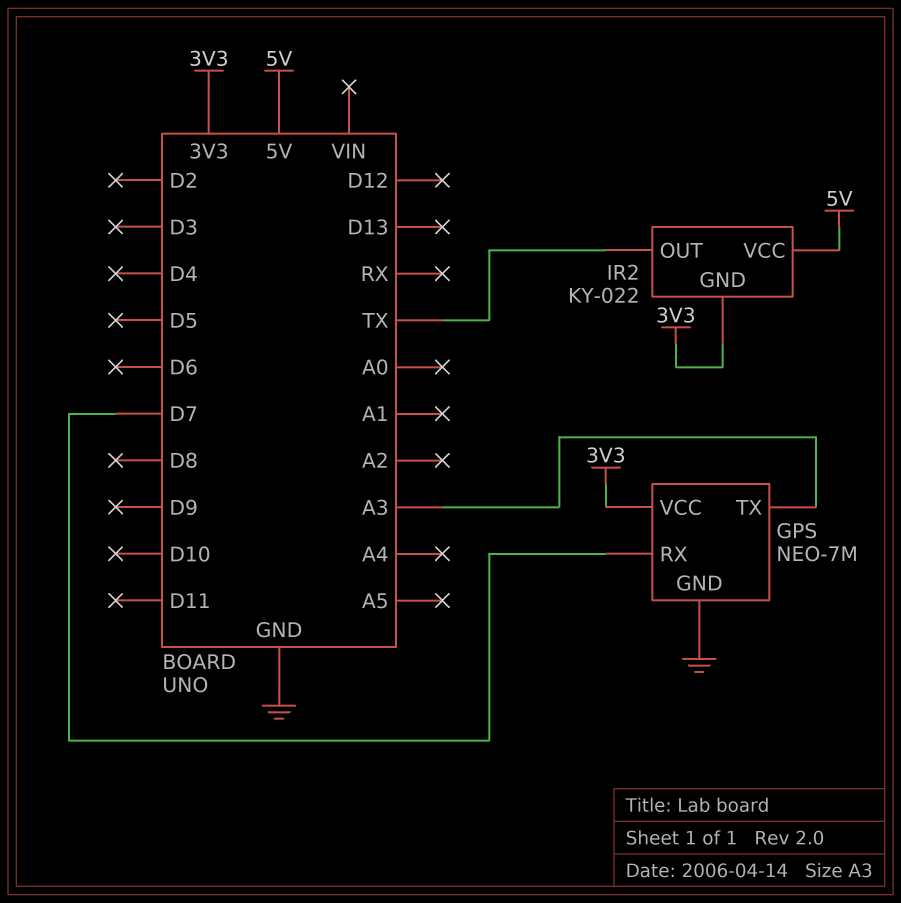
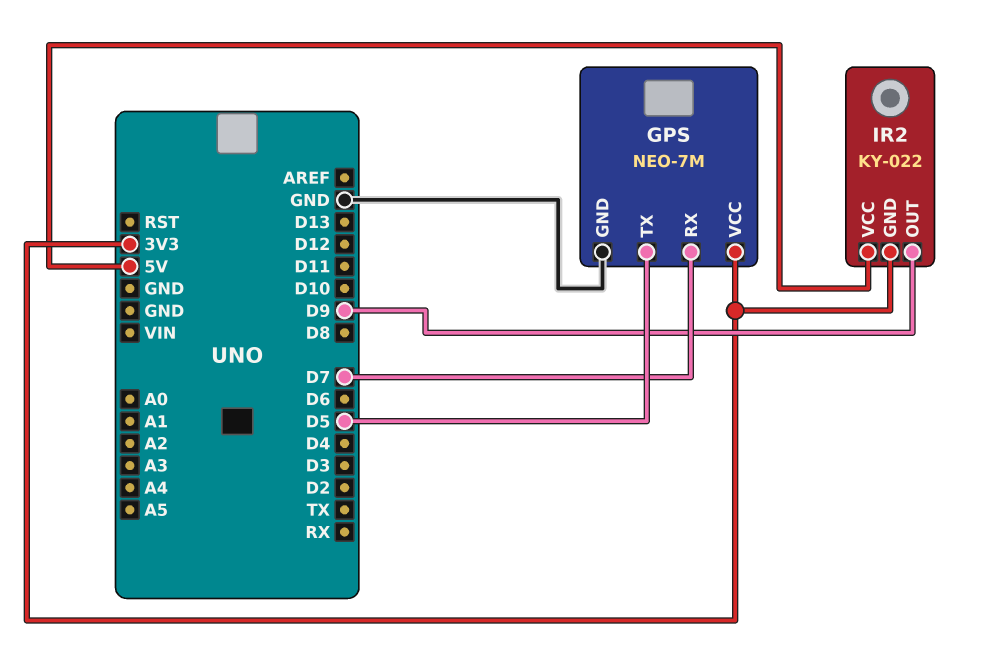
GPS pin TX: A3 -> D5
IR2 pin OUT: TX -> D9

